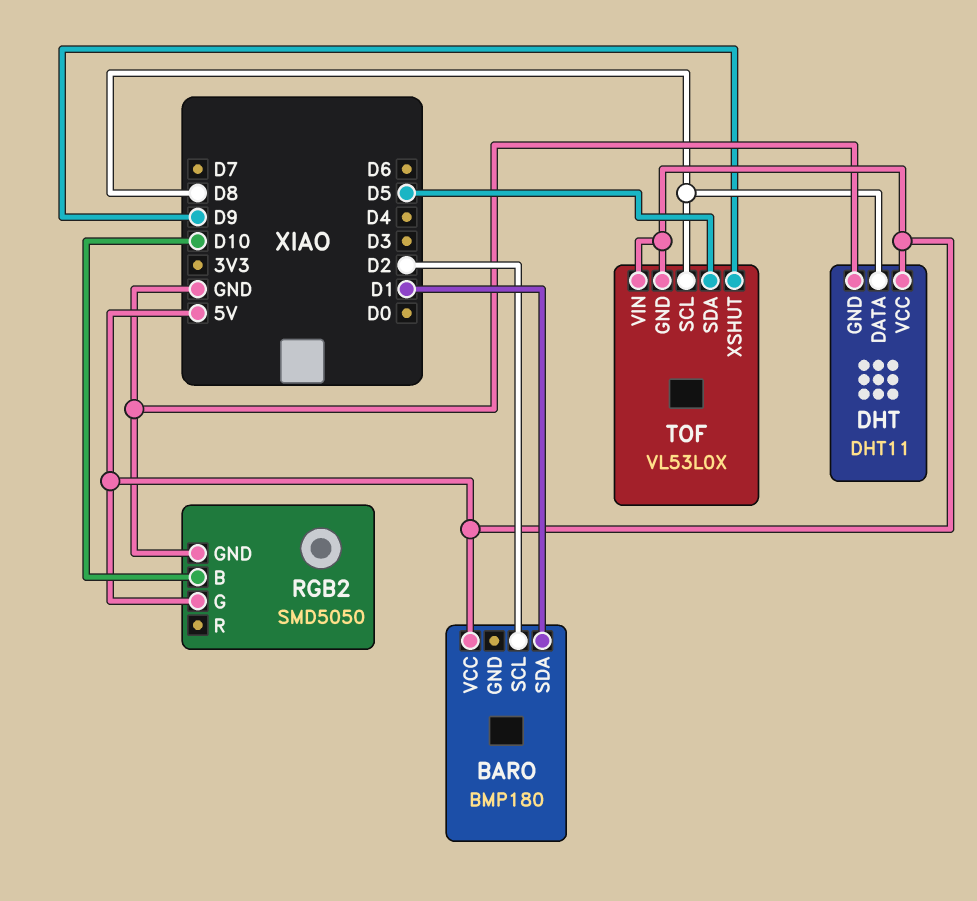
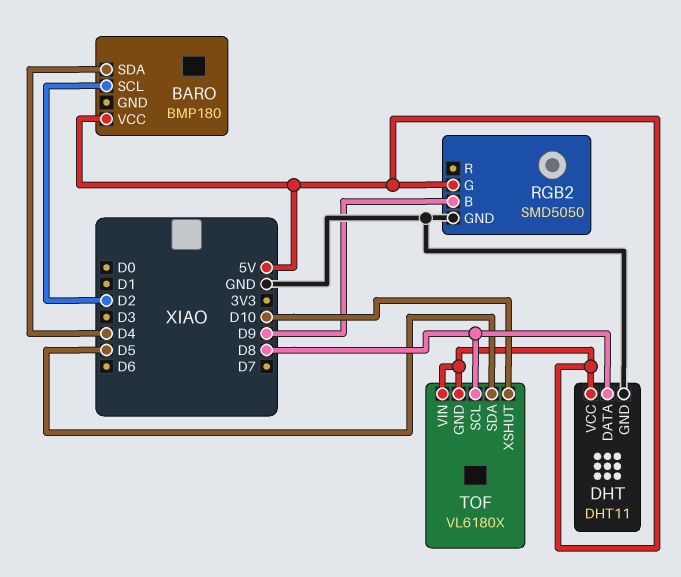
BARO pin SDA: D1 -> D4
RGB2 pin B: D10 -> D9
TOF: VL53L0X -> VL6180X
TOF pin XSHUT: D9 -> D10

